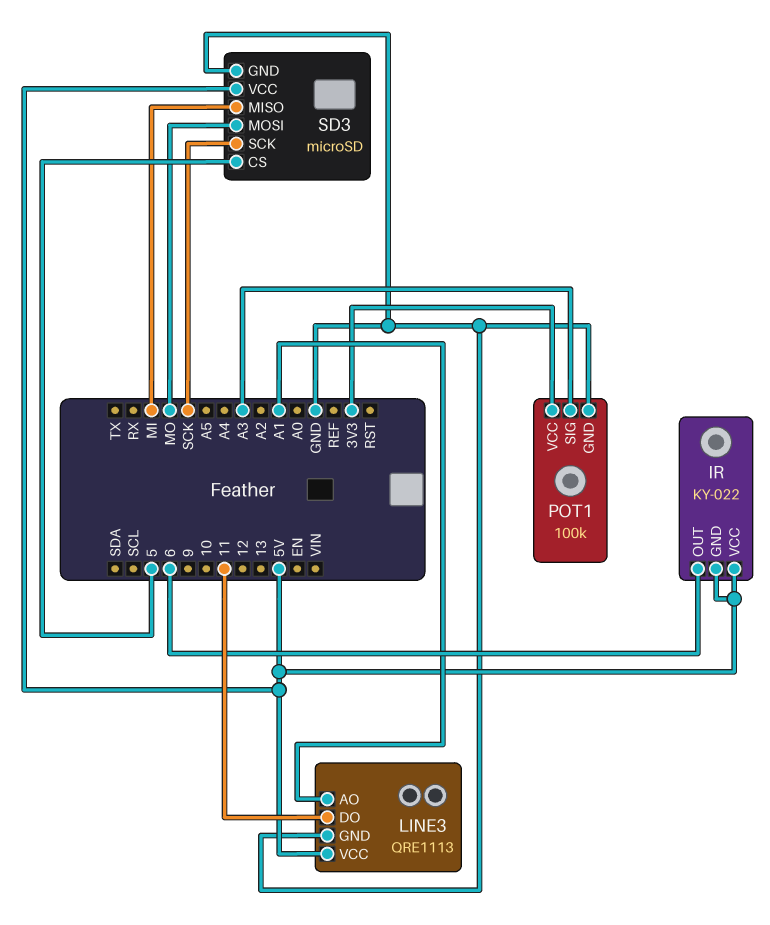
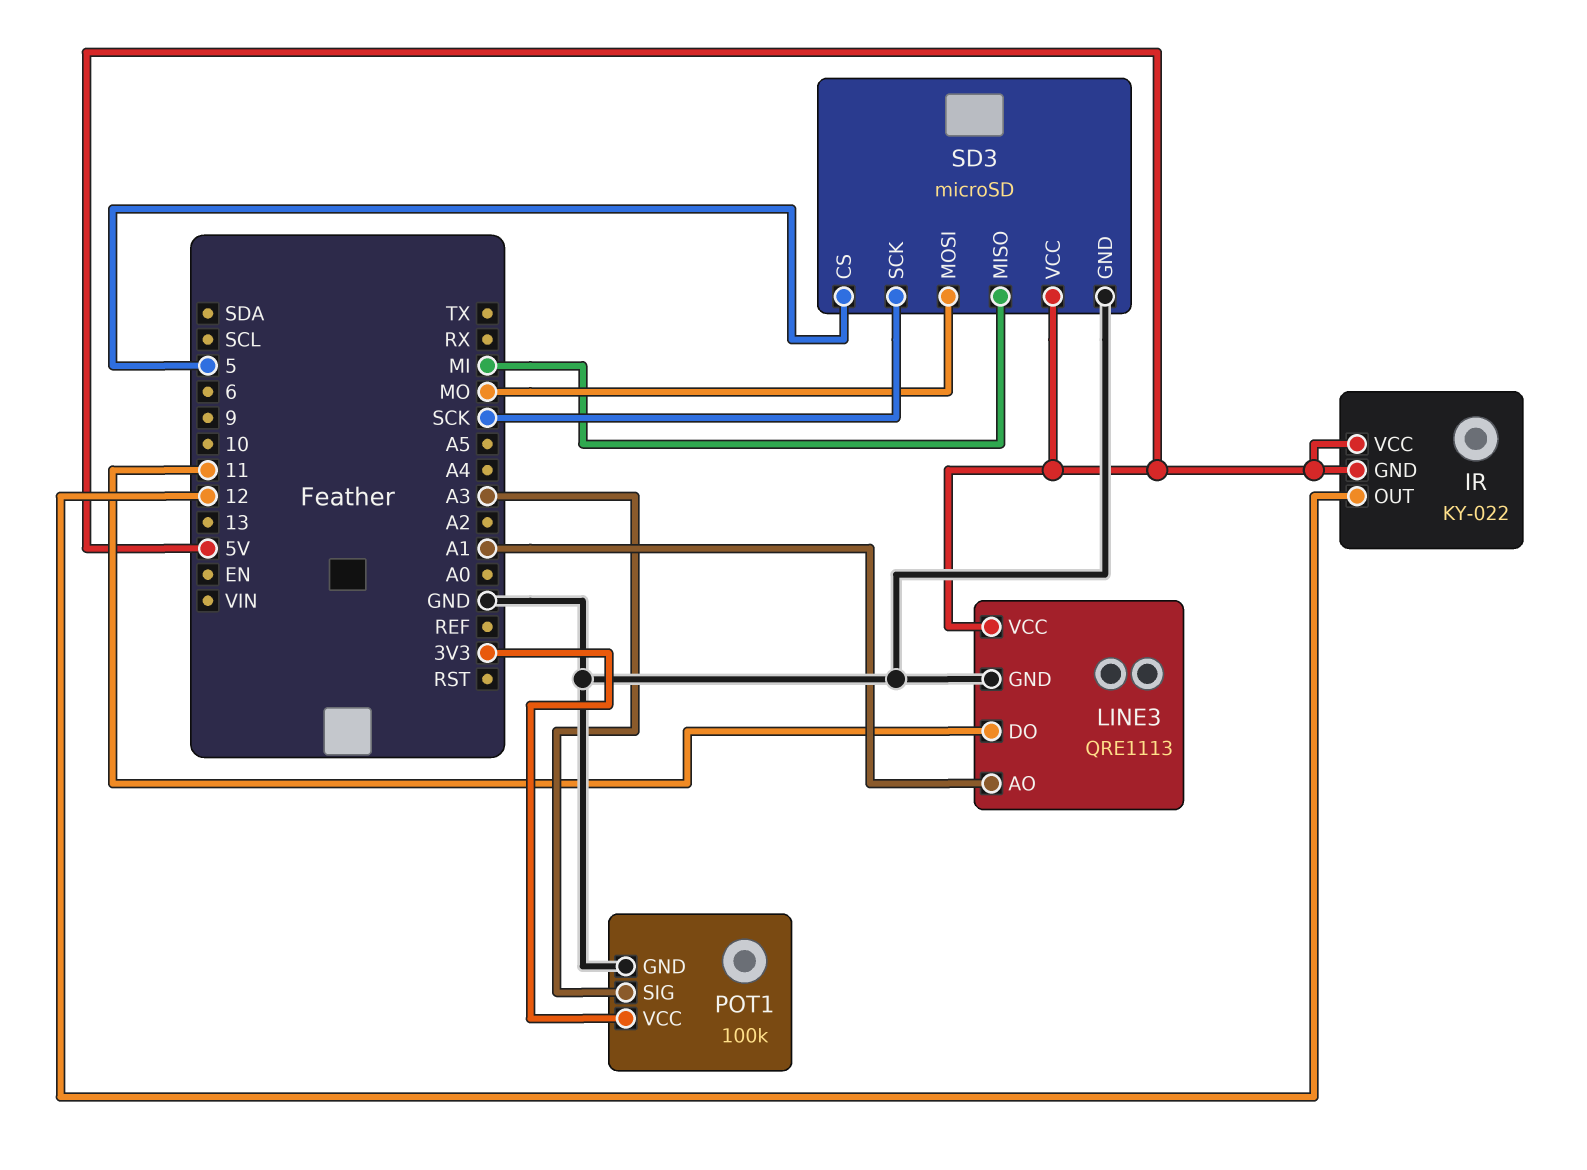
IR pin OUT: 6 -> 12

